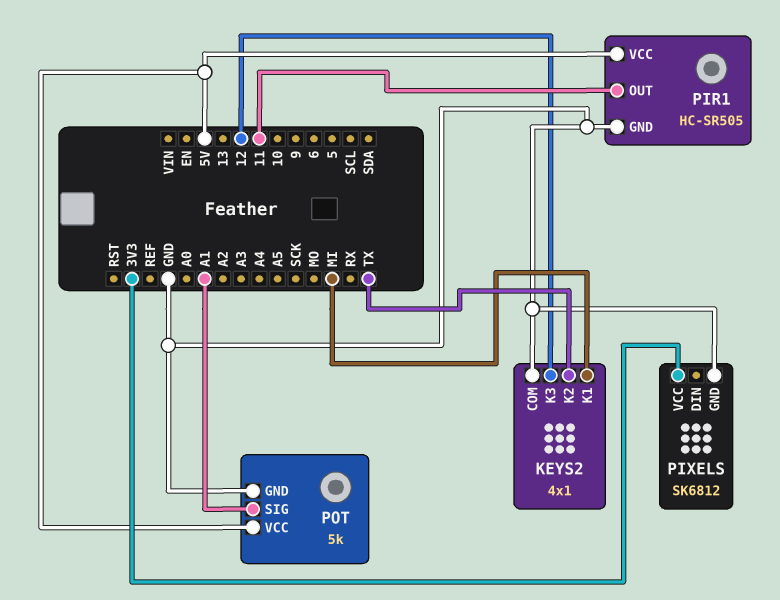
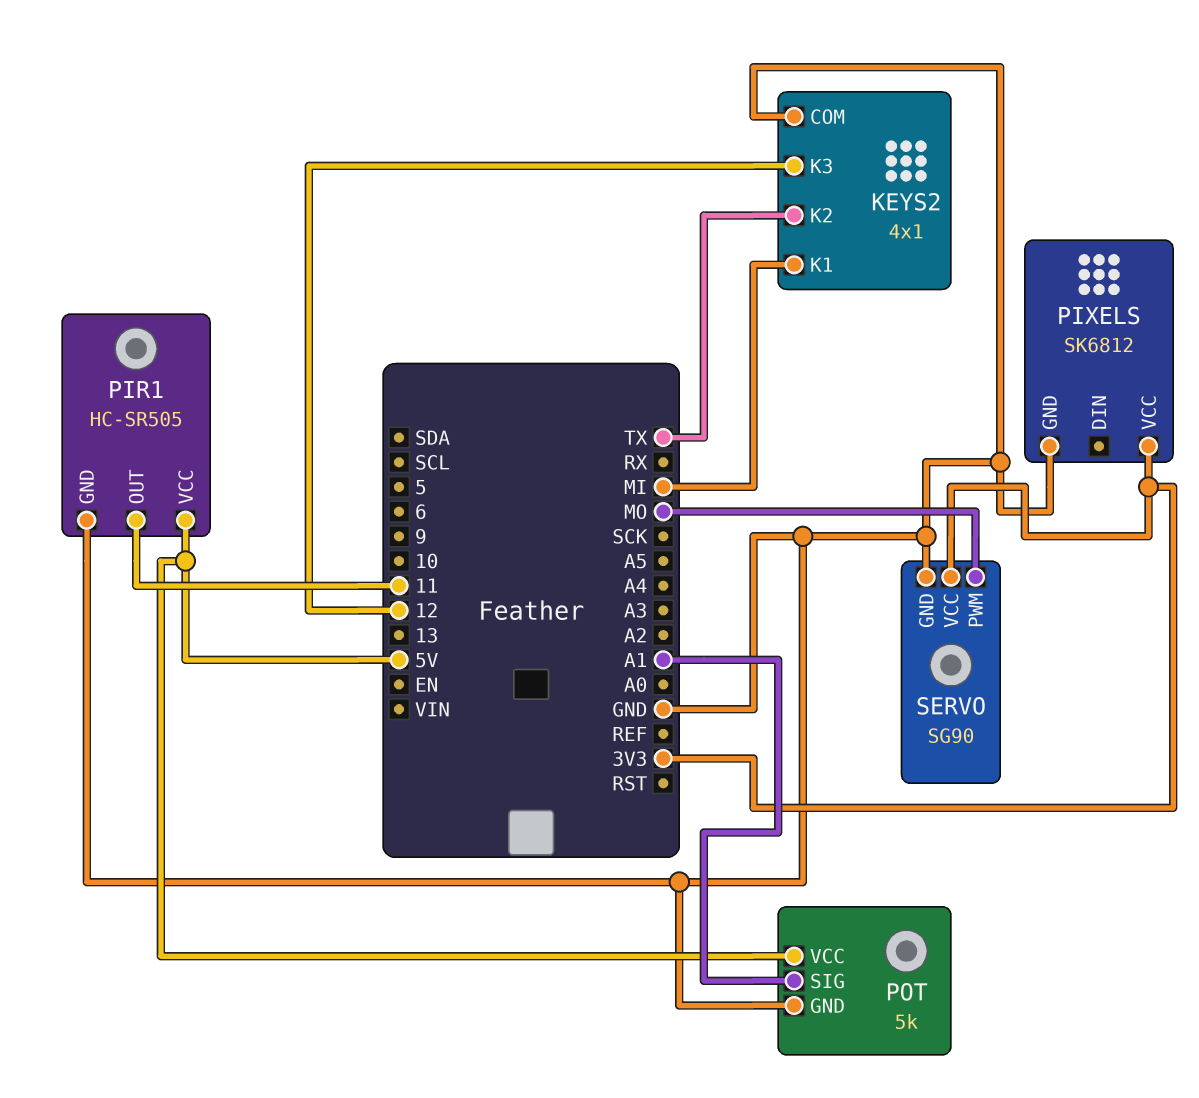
SERVO: none -> SG90
SERVO pin GND: none -> GND
SERVO pin PWM: none -> MO
SERVO pin VCC: none -> 3V3

